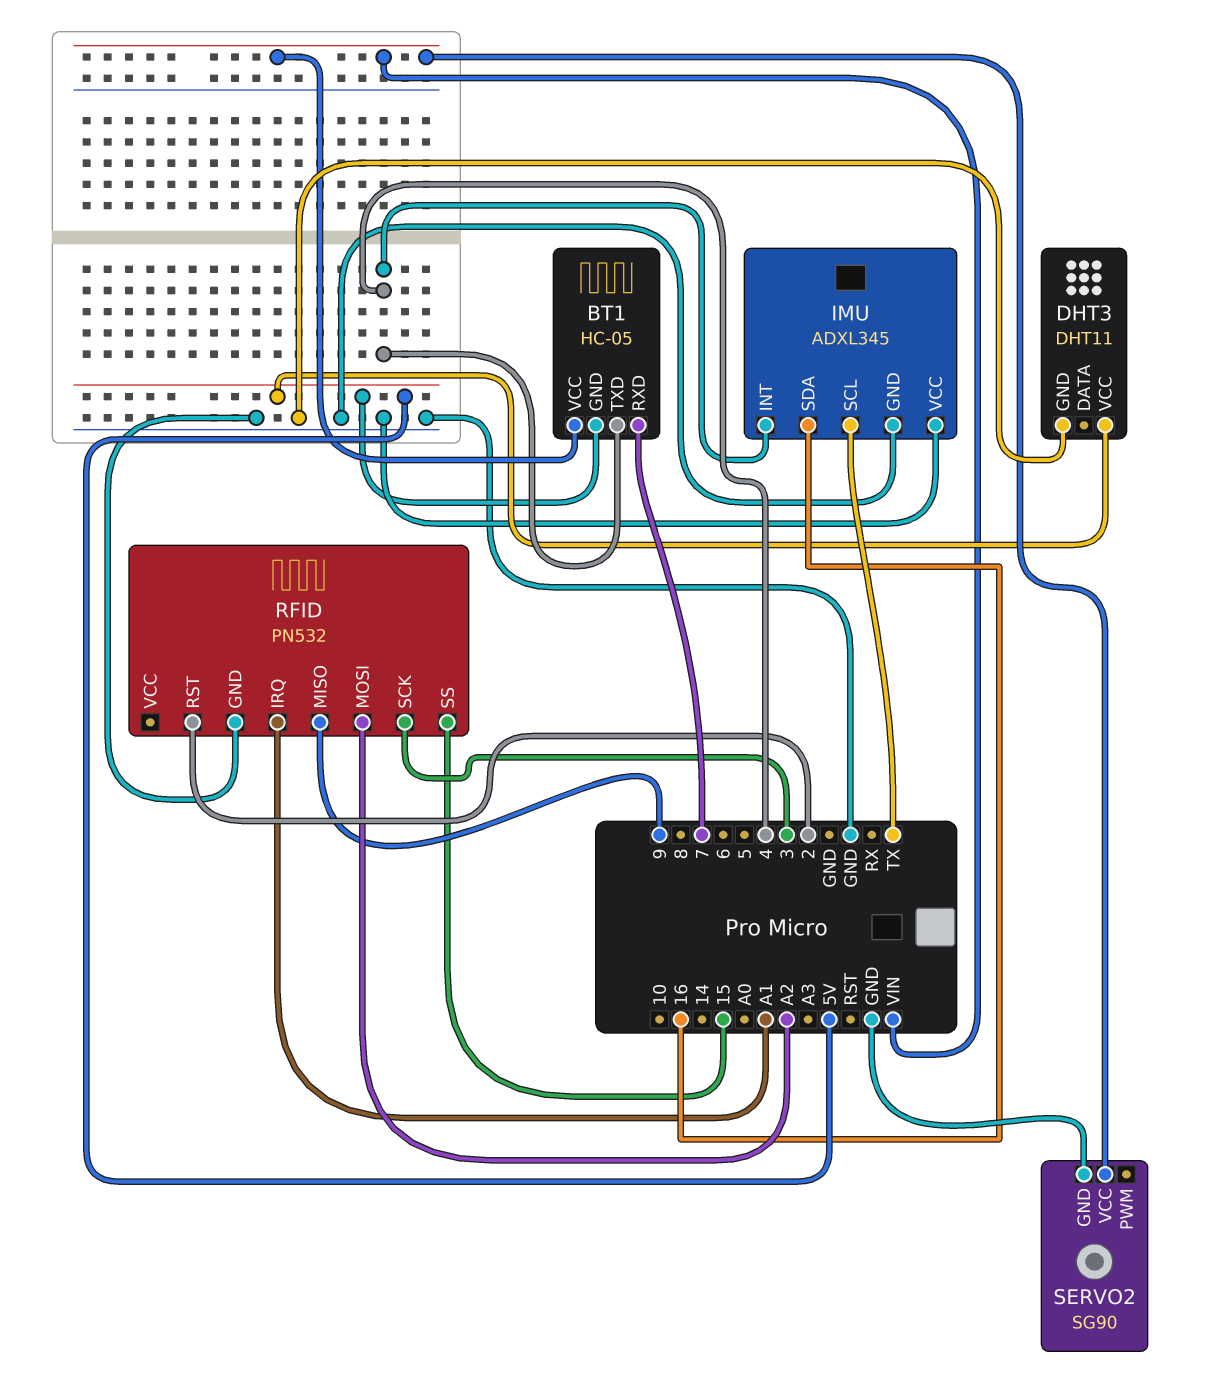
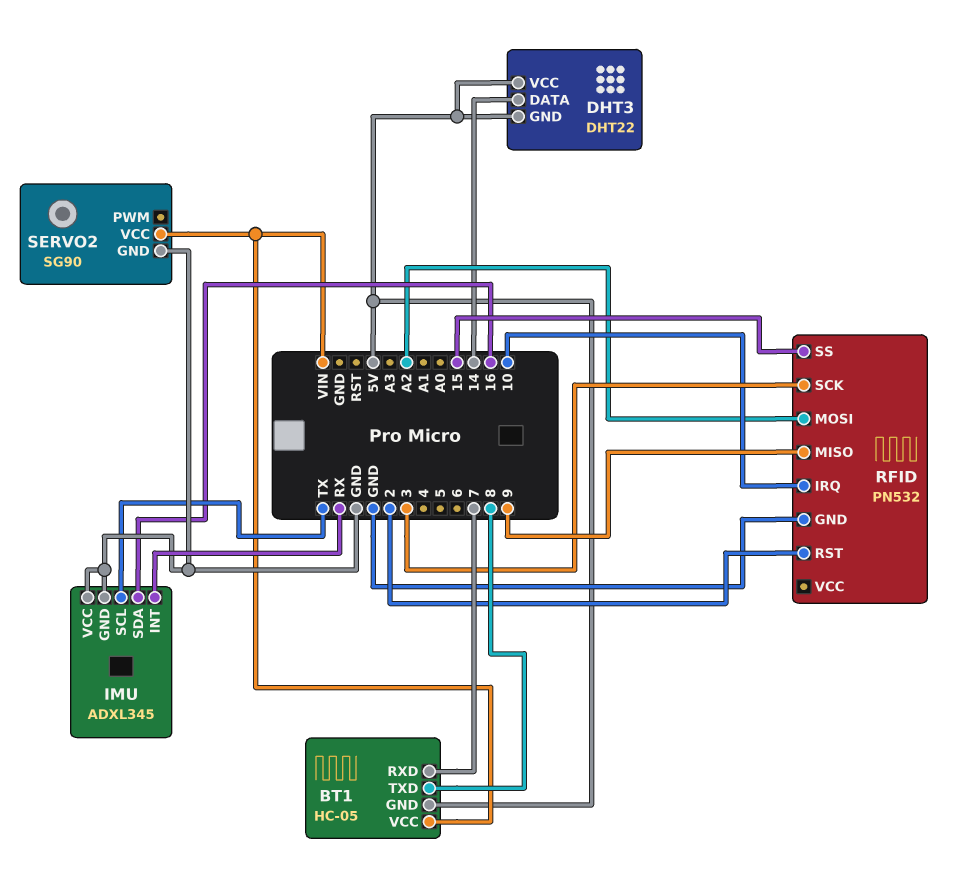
BT1 pin TXD: 4 -> 8
DHT3: DHT11 -> DHT22
DHT3 pin DATA: none -> 14
DHT3 pin GND: GND -> 5V
IMU pin INT: 4 -> RX
RFID pin IRQ: A1 -> 10

